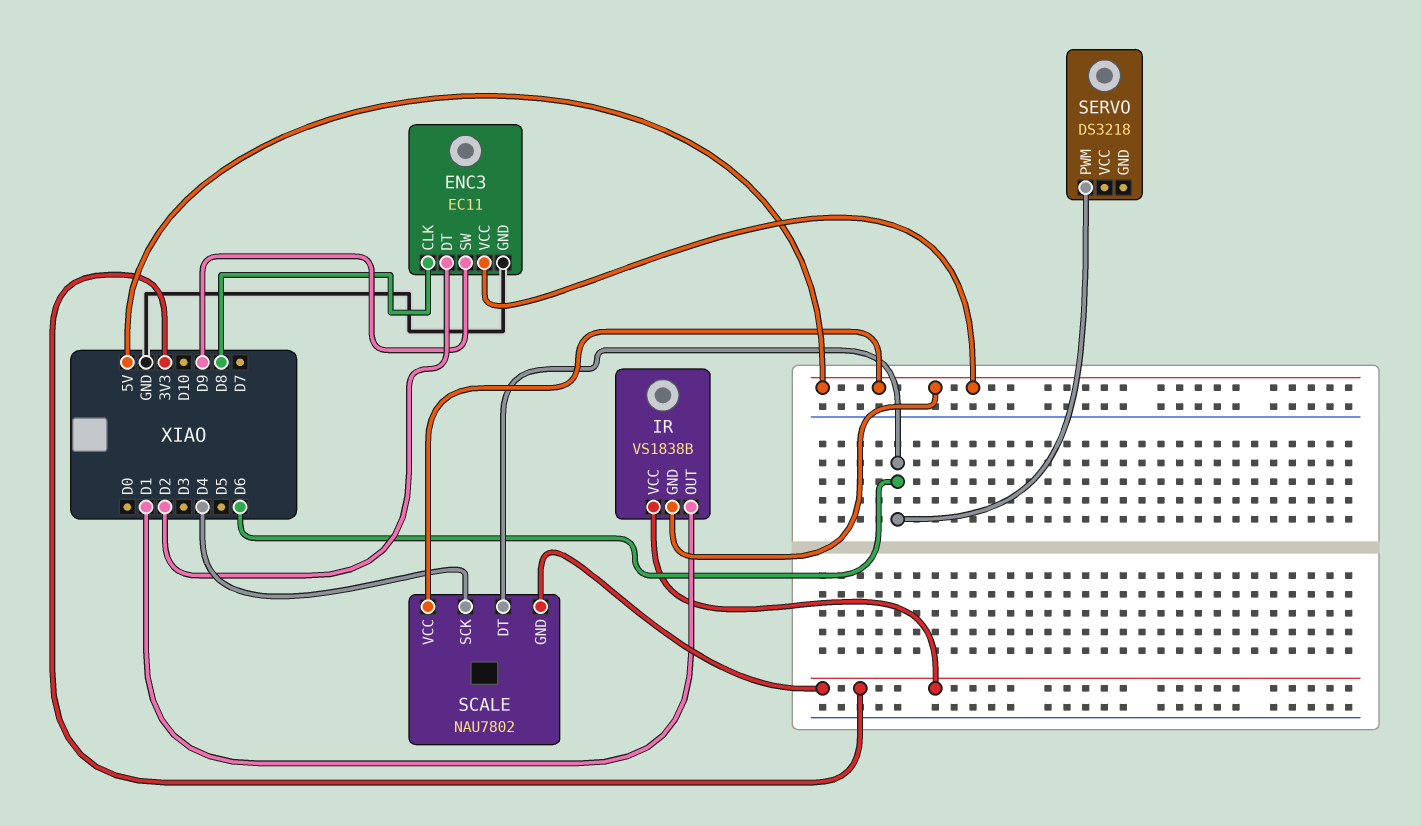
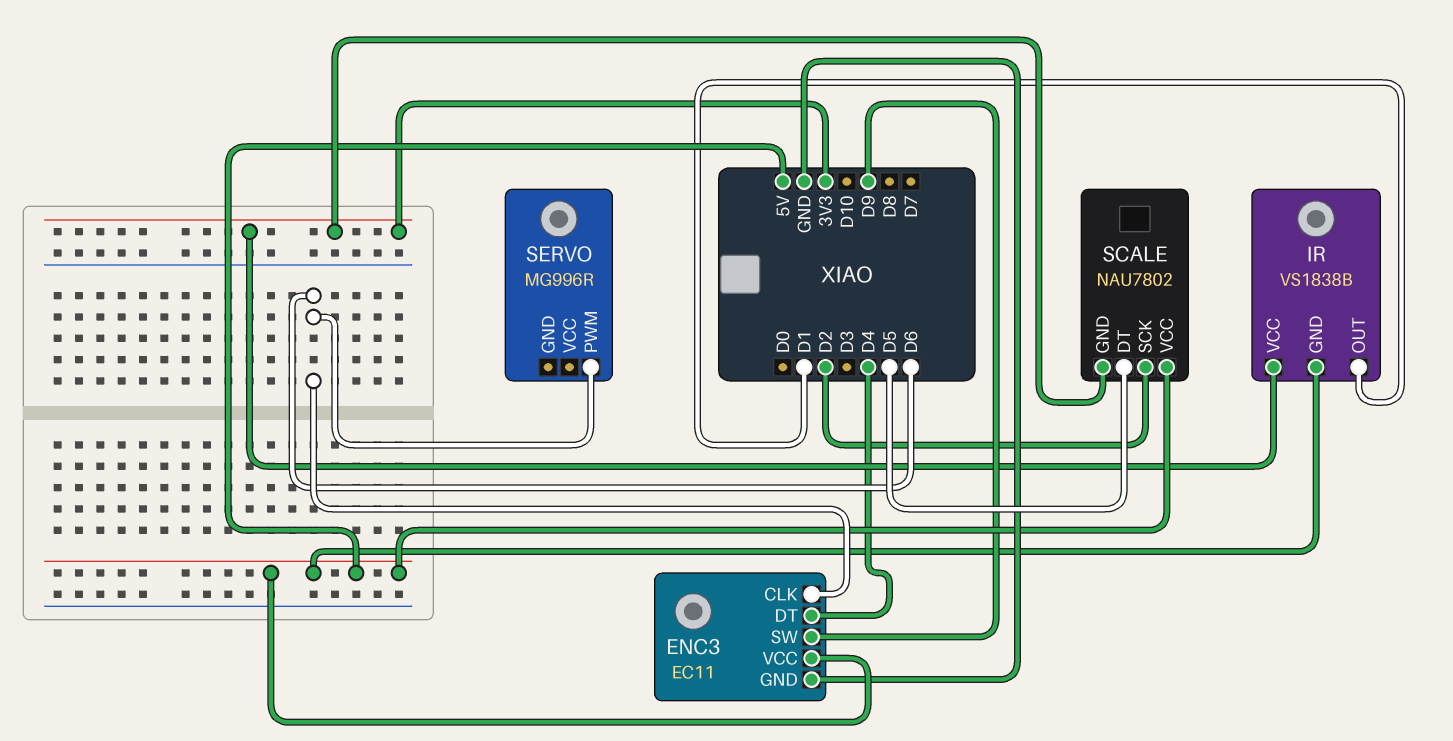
ENC3 pin CLK: D8 -> D6
ENC3 pin DT: D2 -> D4
SCALE pin DT: D6 -> D5
SCALE pin SCK: D4 -> D2
SERVO: DS3218 -> MG996R

